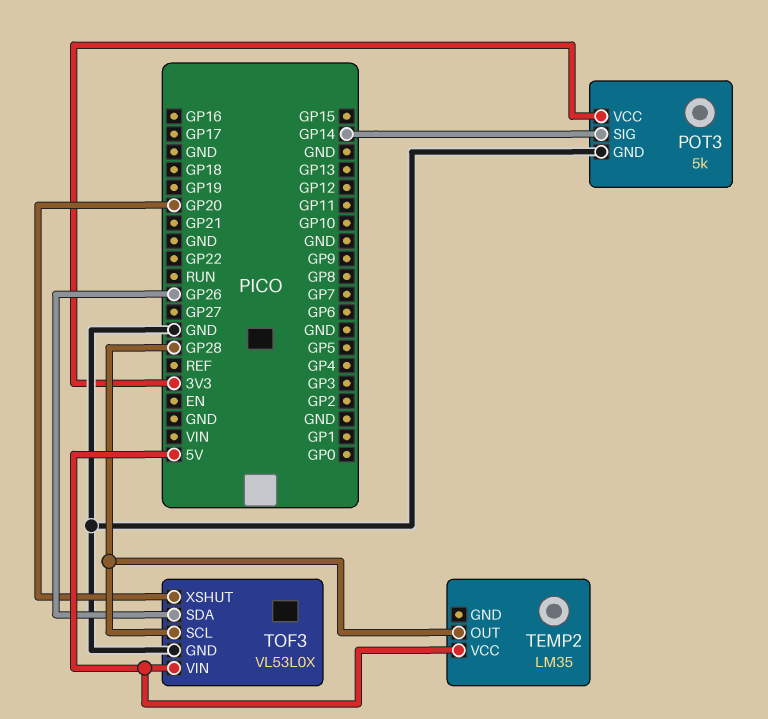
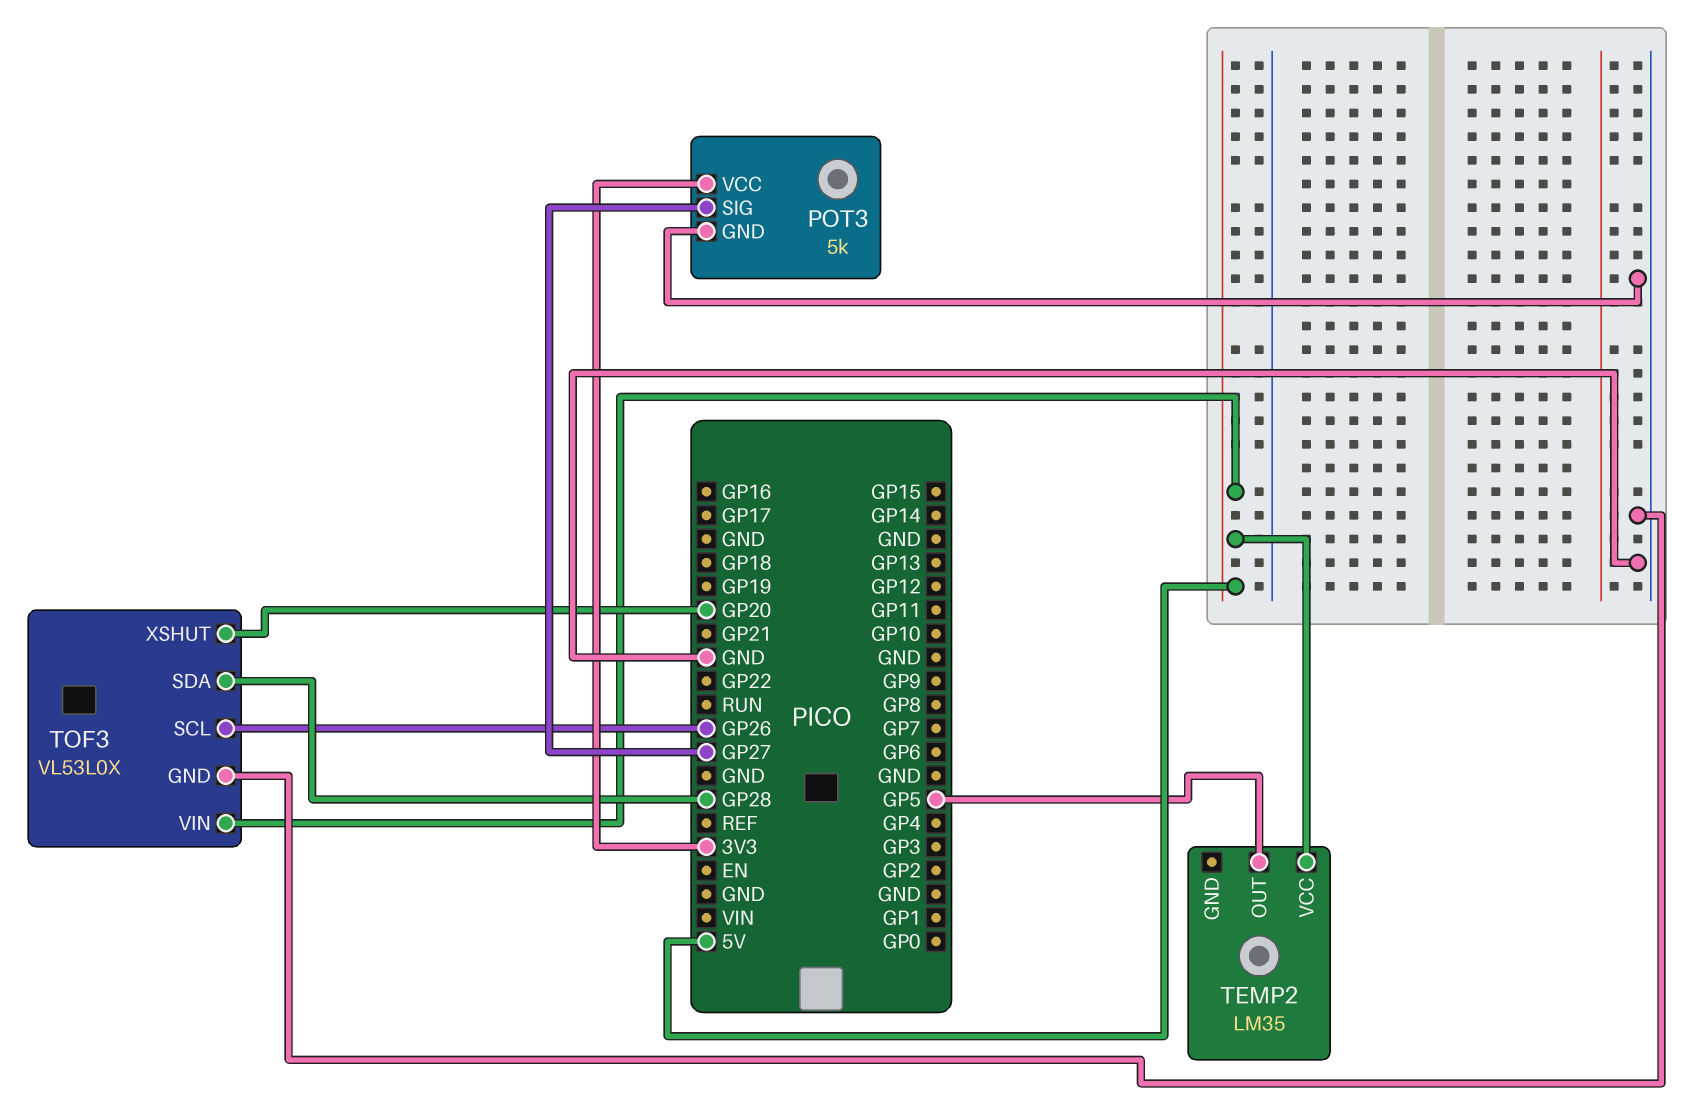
POT3 pin SIG: GP14 -> GP27
TEMP2 pin OUT: GP28 -> GP5
TOF3 pin SCL: GP28 -> GP26
TOF3 pin SDA: GP26 -> GP28

